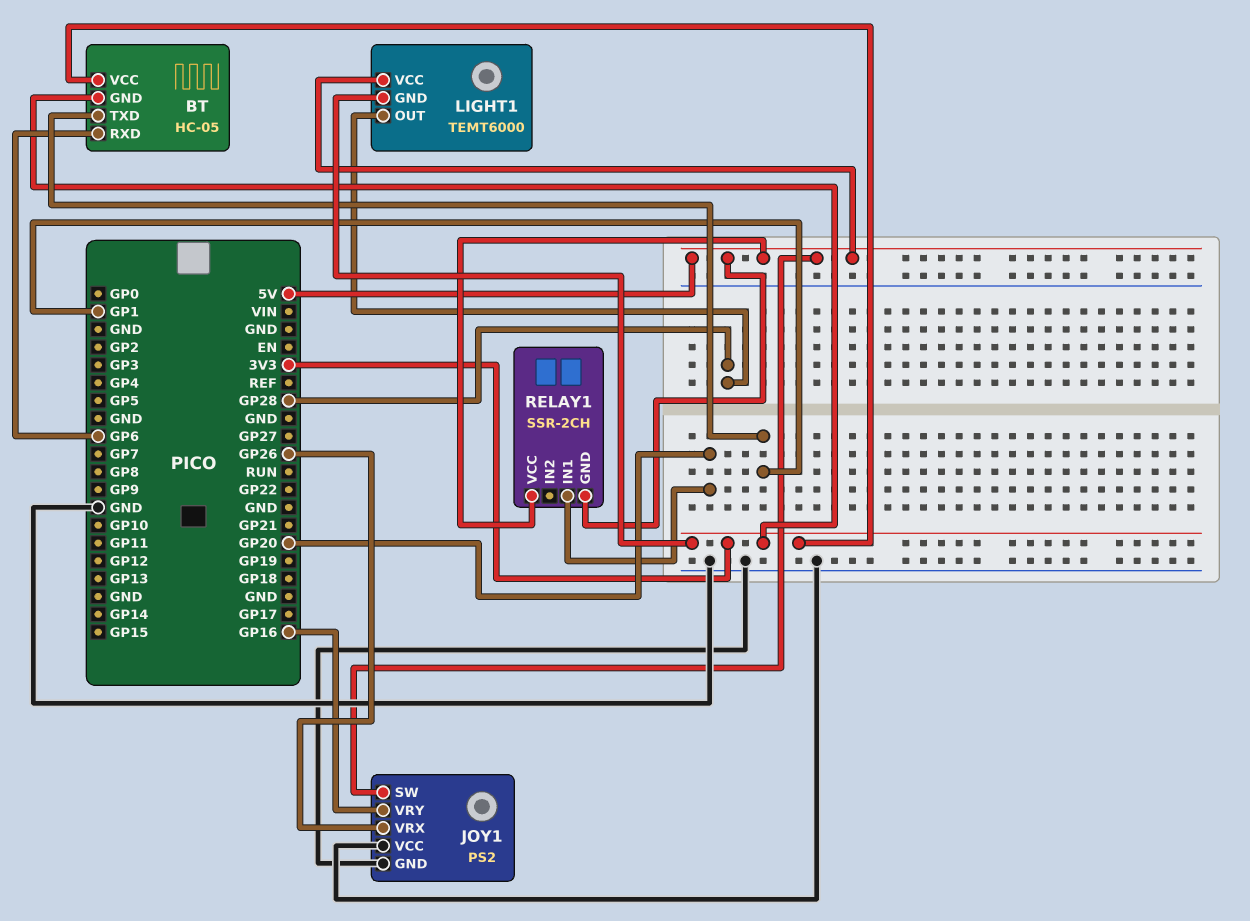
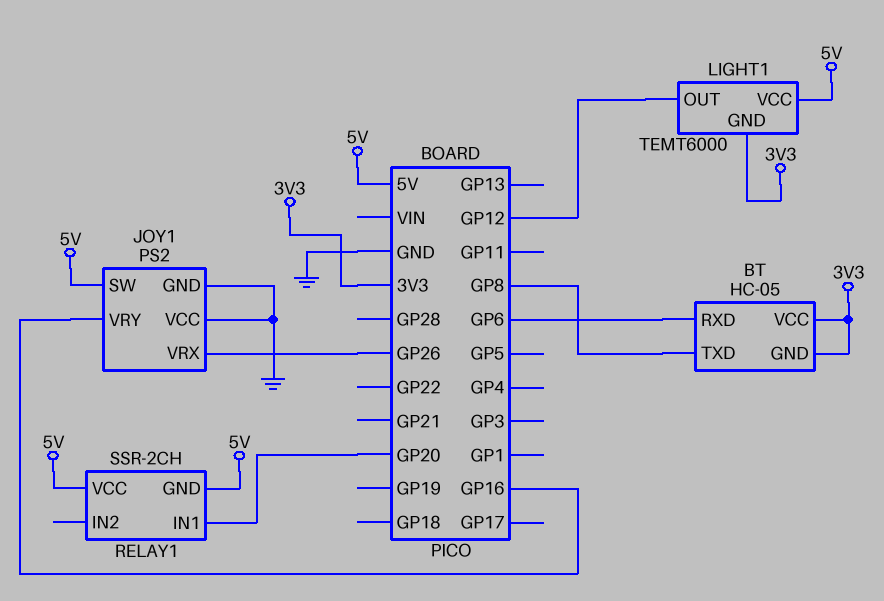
BT pin TXD: GP1 -> GP8
LIGHT1 pin OUT: GP28 -> GP12

